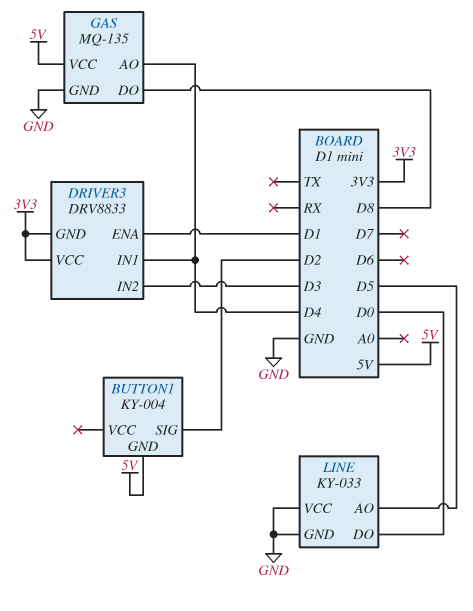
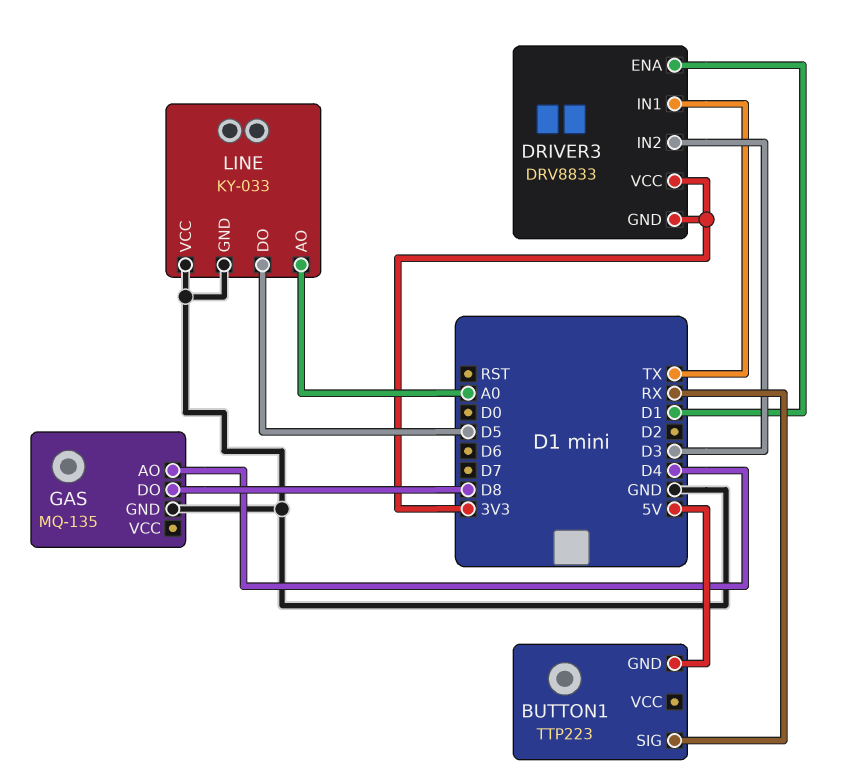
BUTTON1: KY-004 -> TTP223
BUTTON1 pin SIG: D2 -> RX
DRIVER3 pin IN1: D4 -> TX
GAS pin VCC: 5V -> none
LINE pin AO: D5 -> A0
LINE pin DO: D0 -> D5

